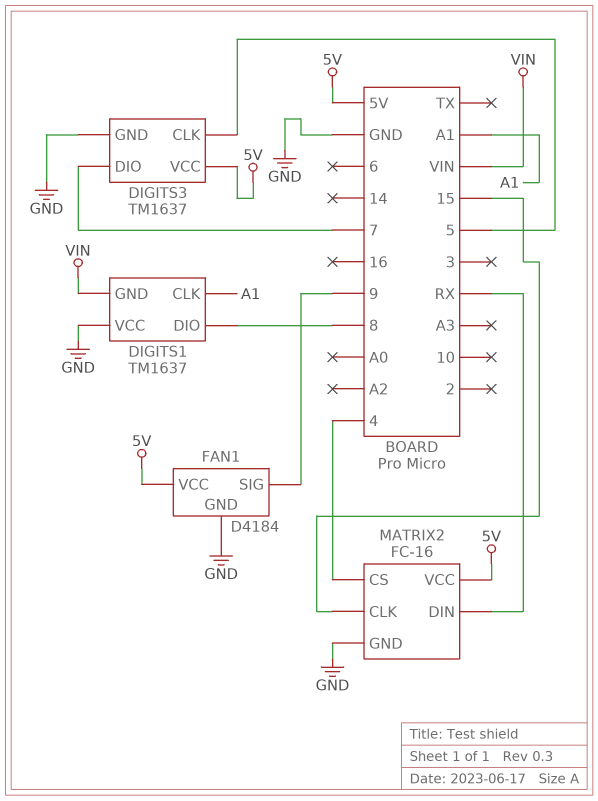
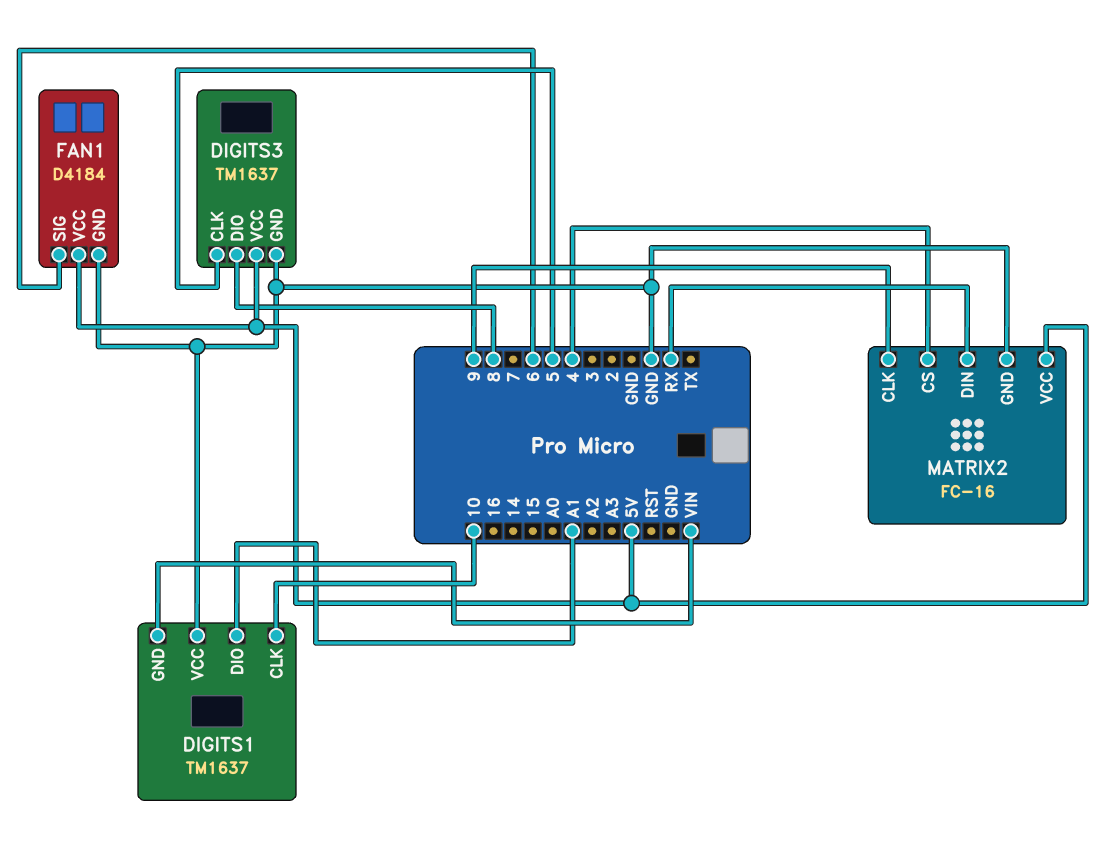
DIGITS1 pin CLK: A1 -> 10
DIGITS1 pin DIO: 8 -> A1
DIGITS3 pin DIO: 7 -> 8
FAN1 pin SIG: 9 -> 6
MATRIX2 pin CLK: 15 -> 9

